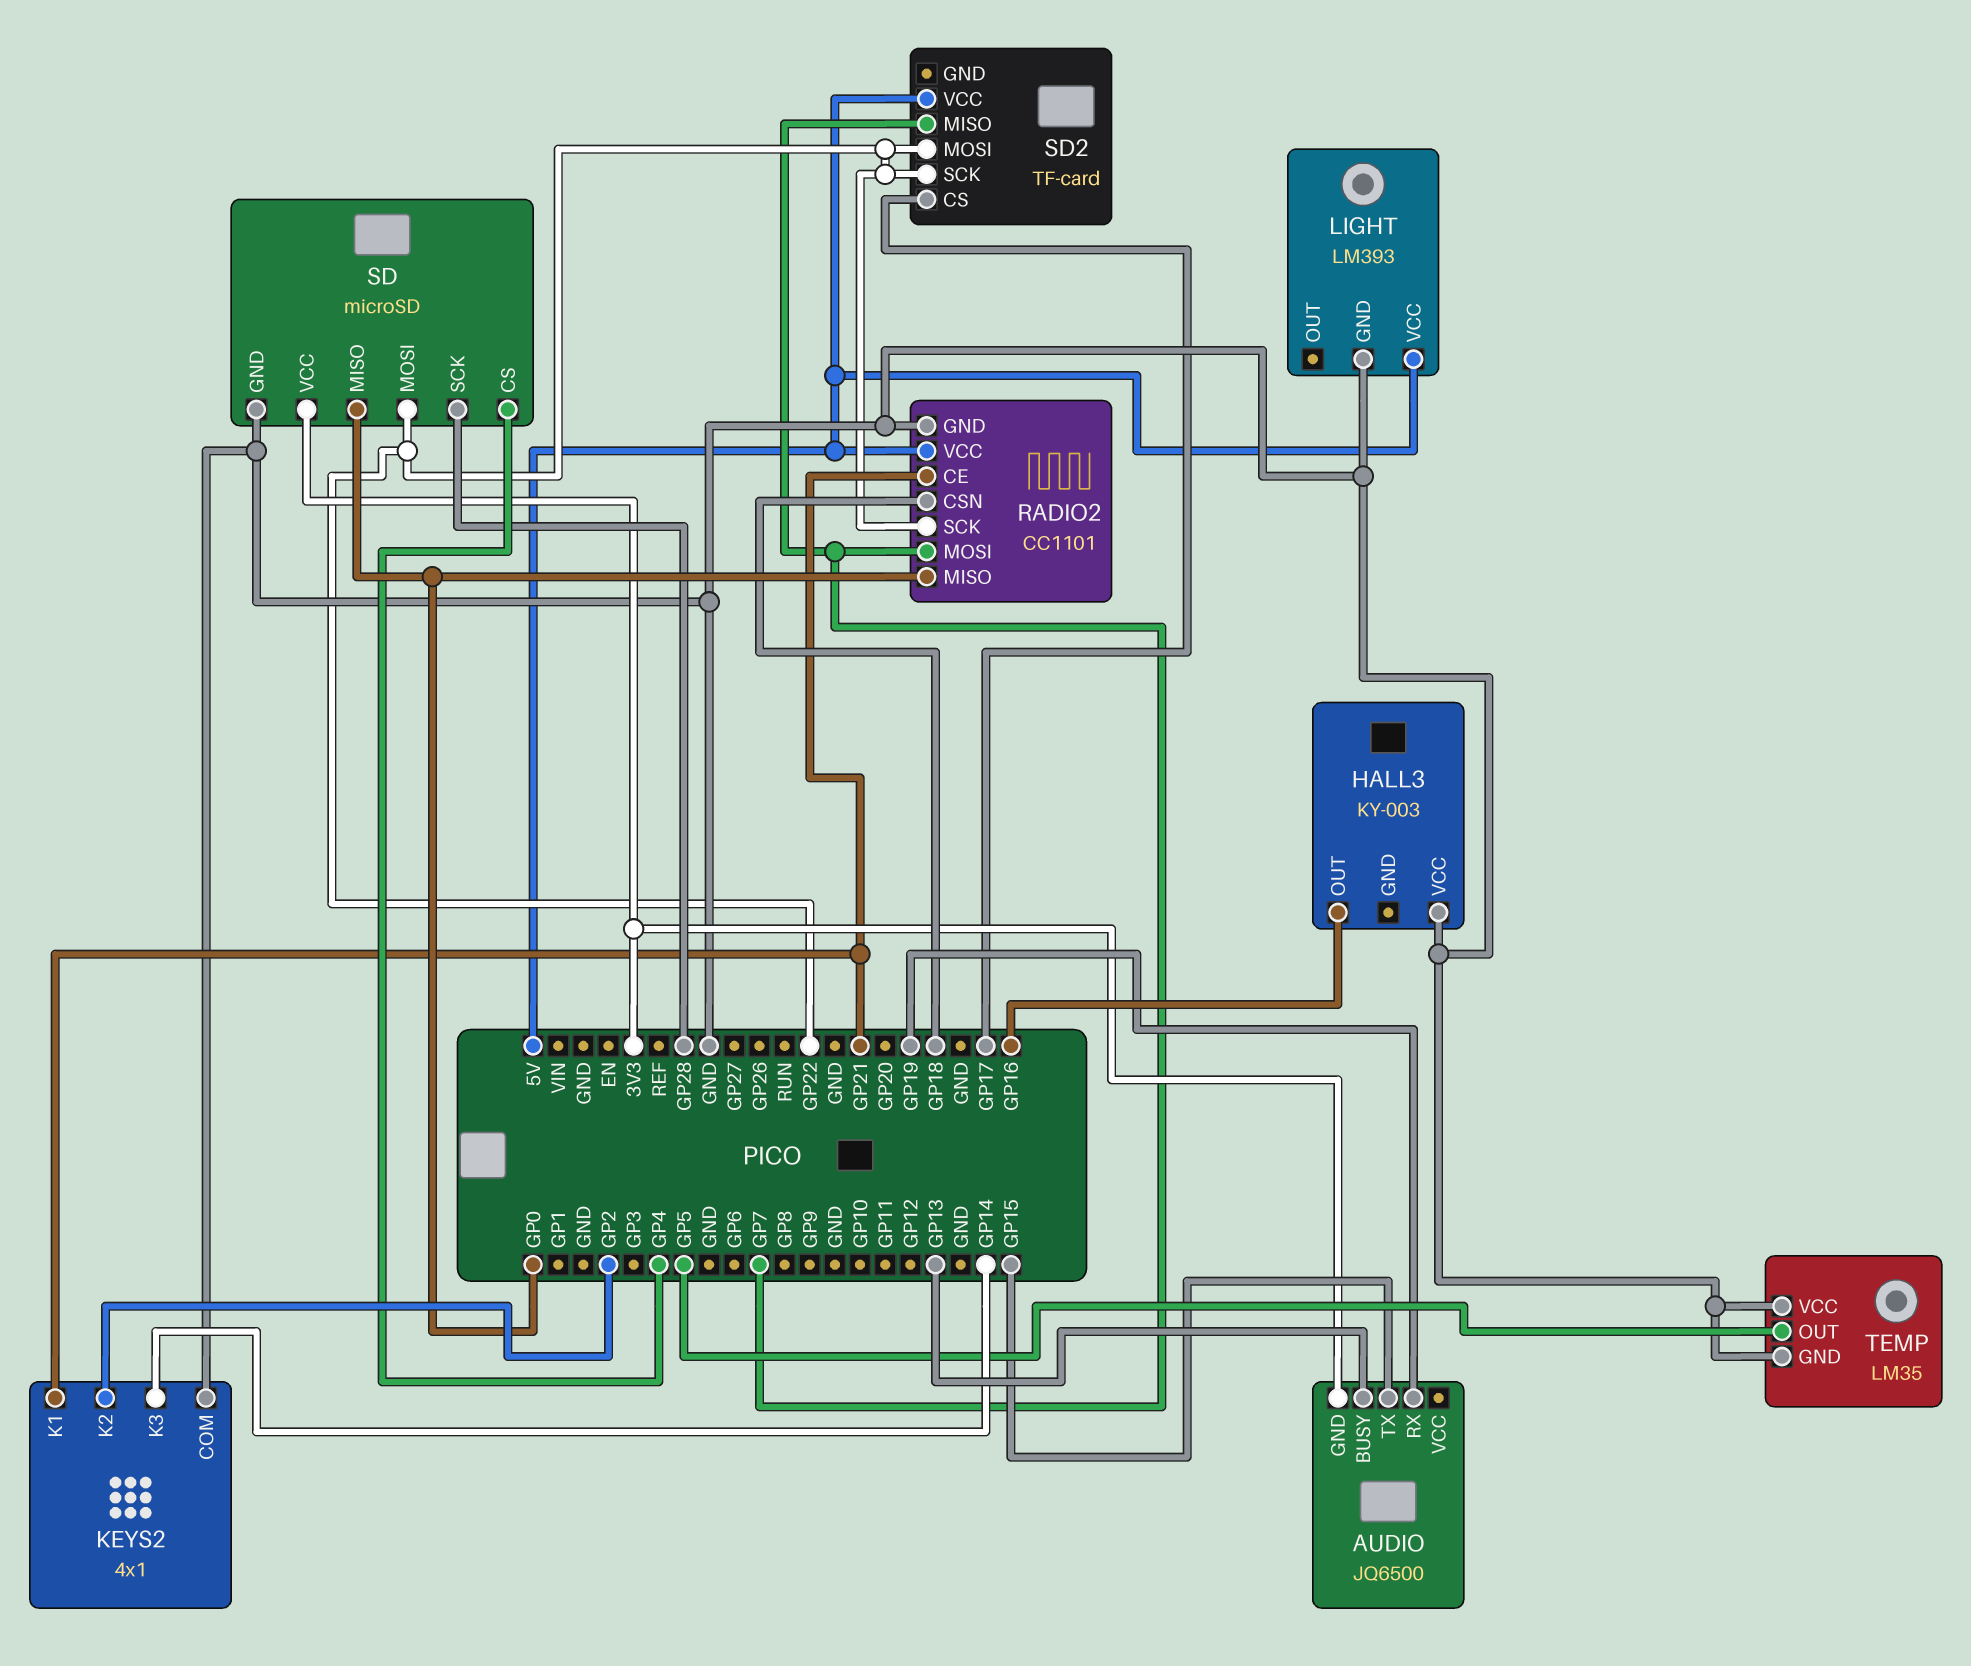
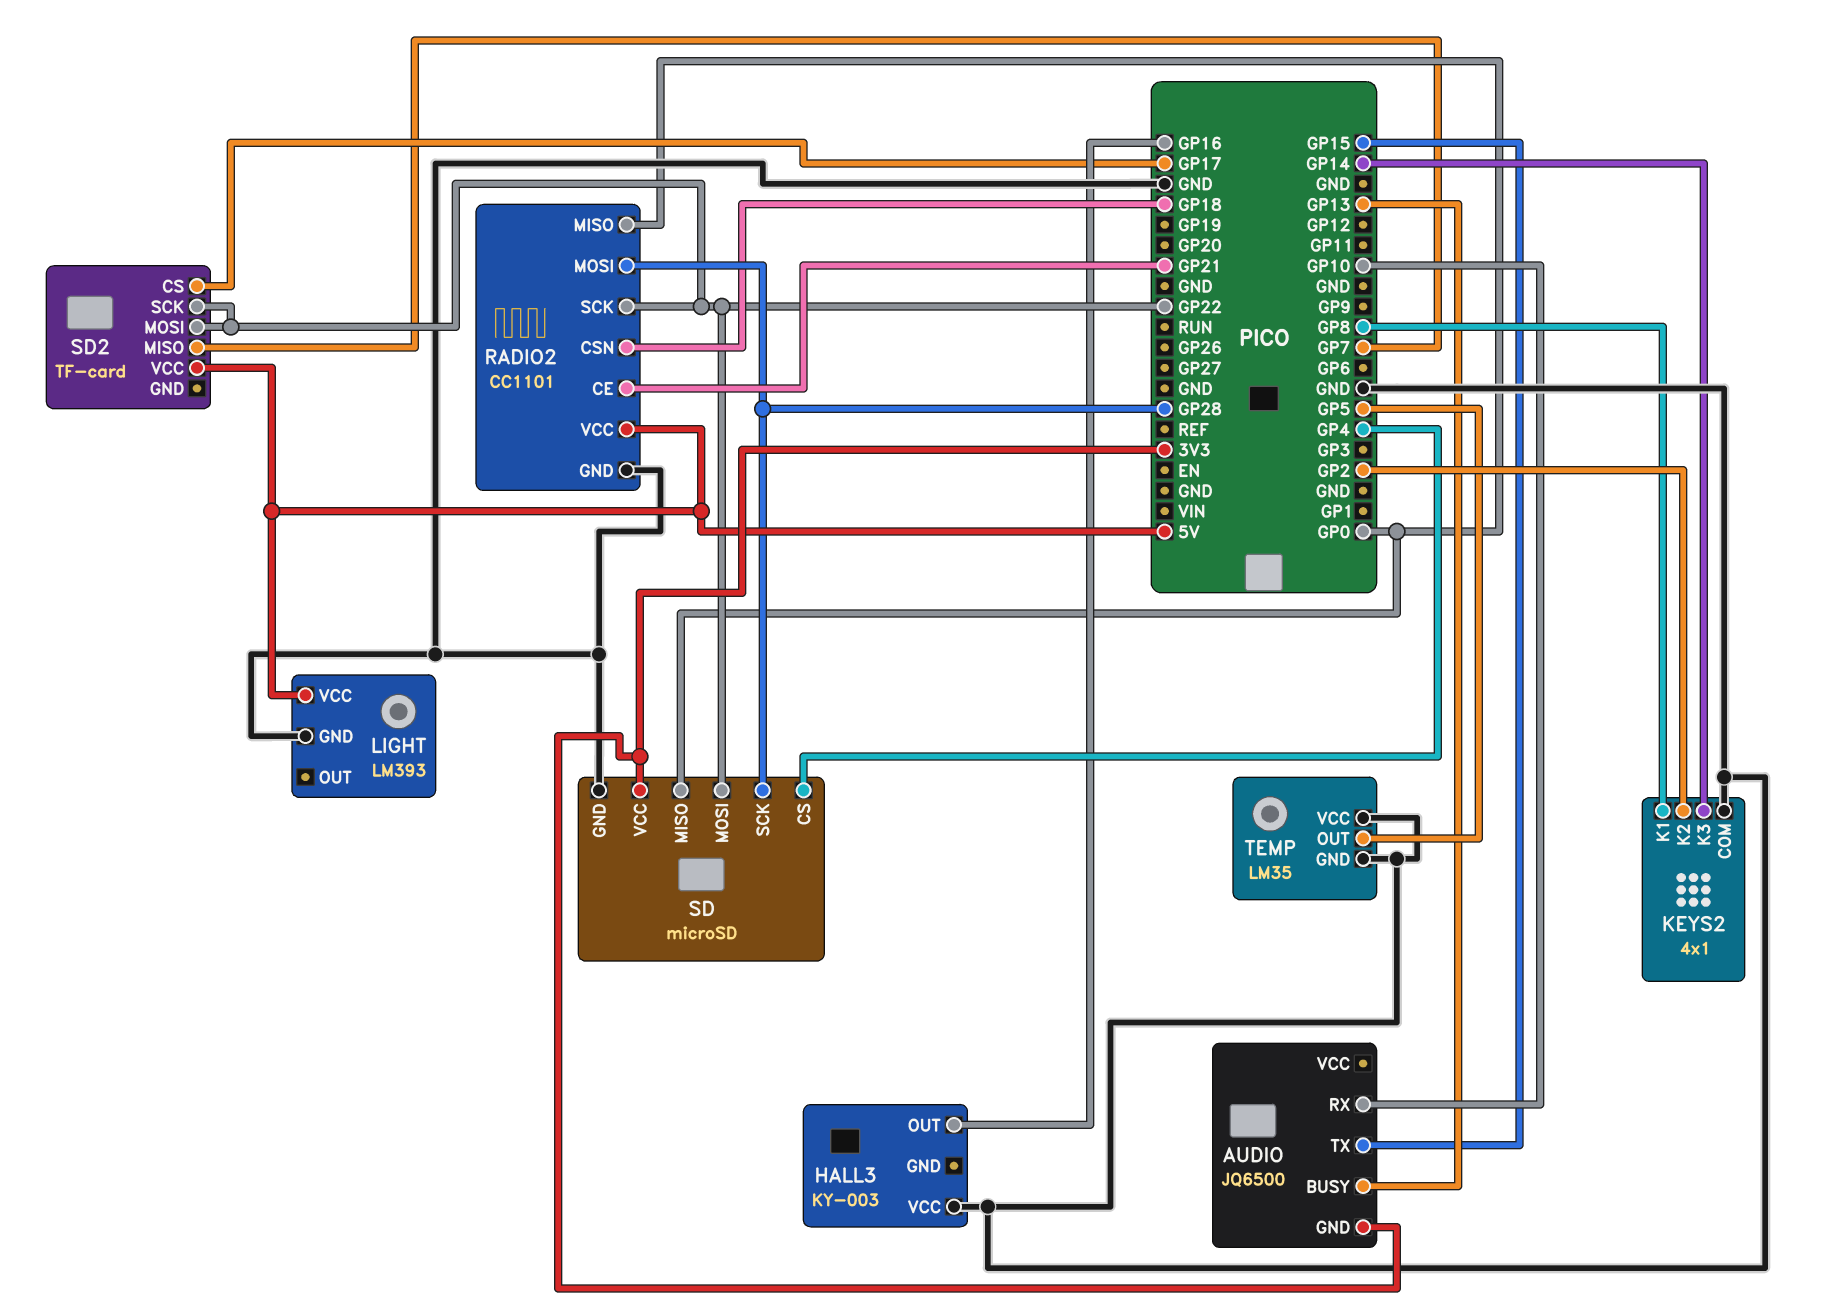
AUDIO pin RX: GP19 -> GP10
KEYS2 pin K1: GP21 -> GP8
RADIO2 pin MOSI: GP7 -> GP28

